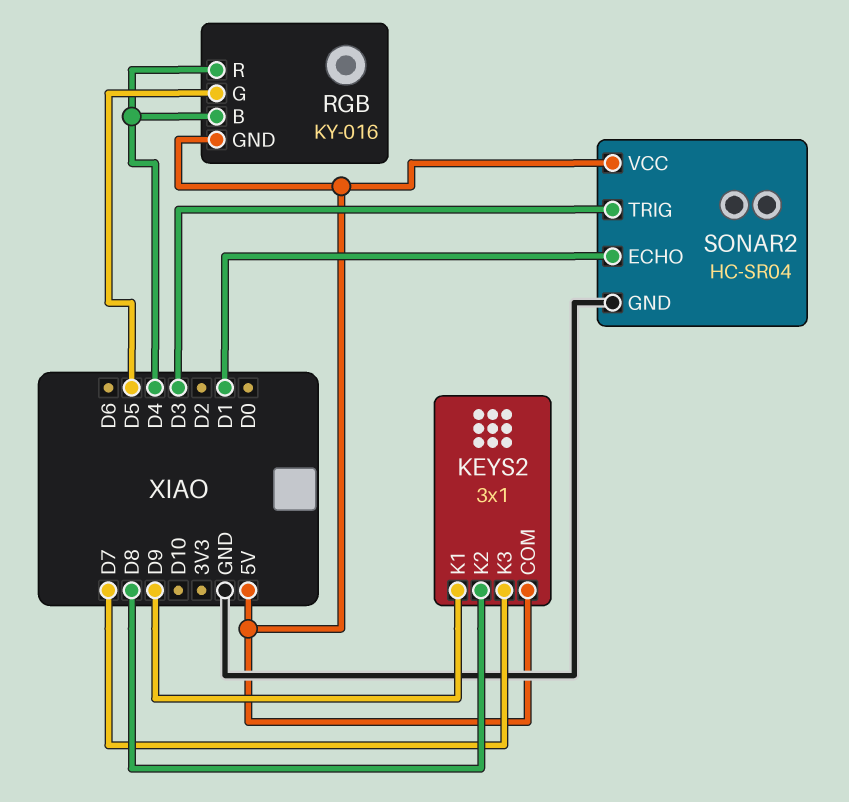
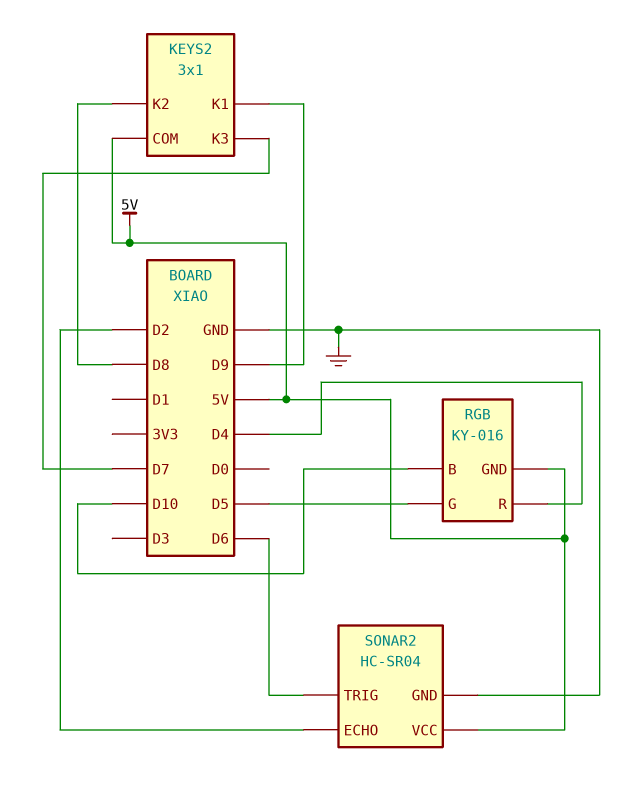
RGB pin B: D4 -> D10
SONAR2 pin ECHO: D1 -> D2
SONAR2 pin TRIG: D3 -> D6

